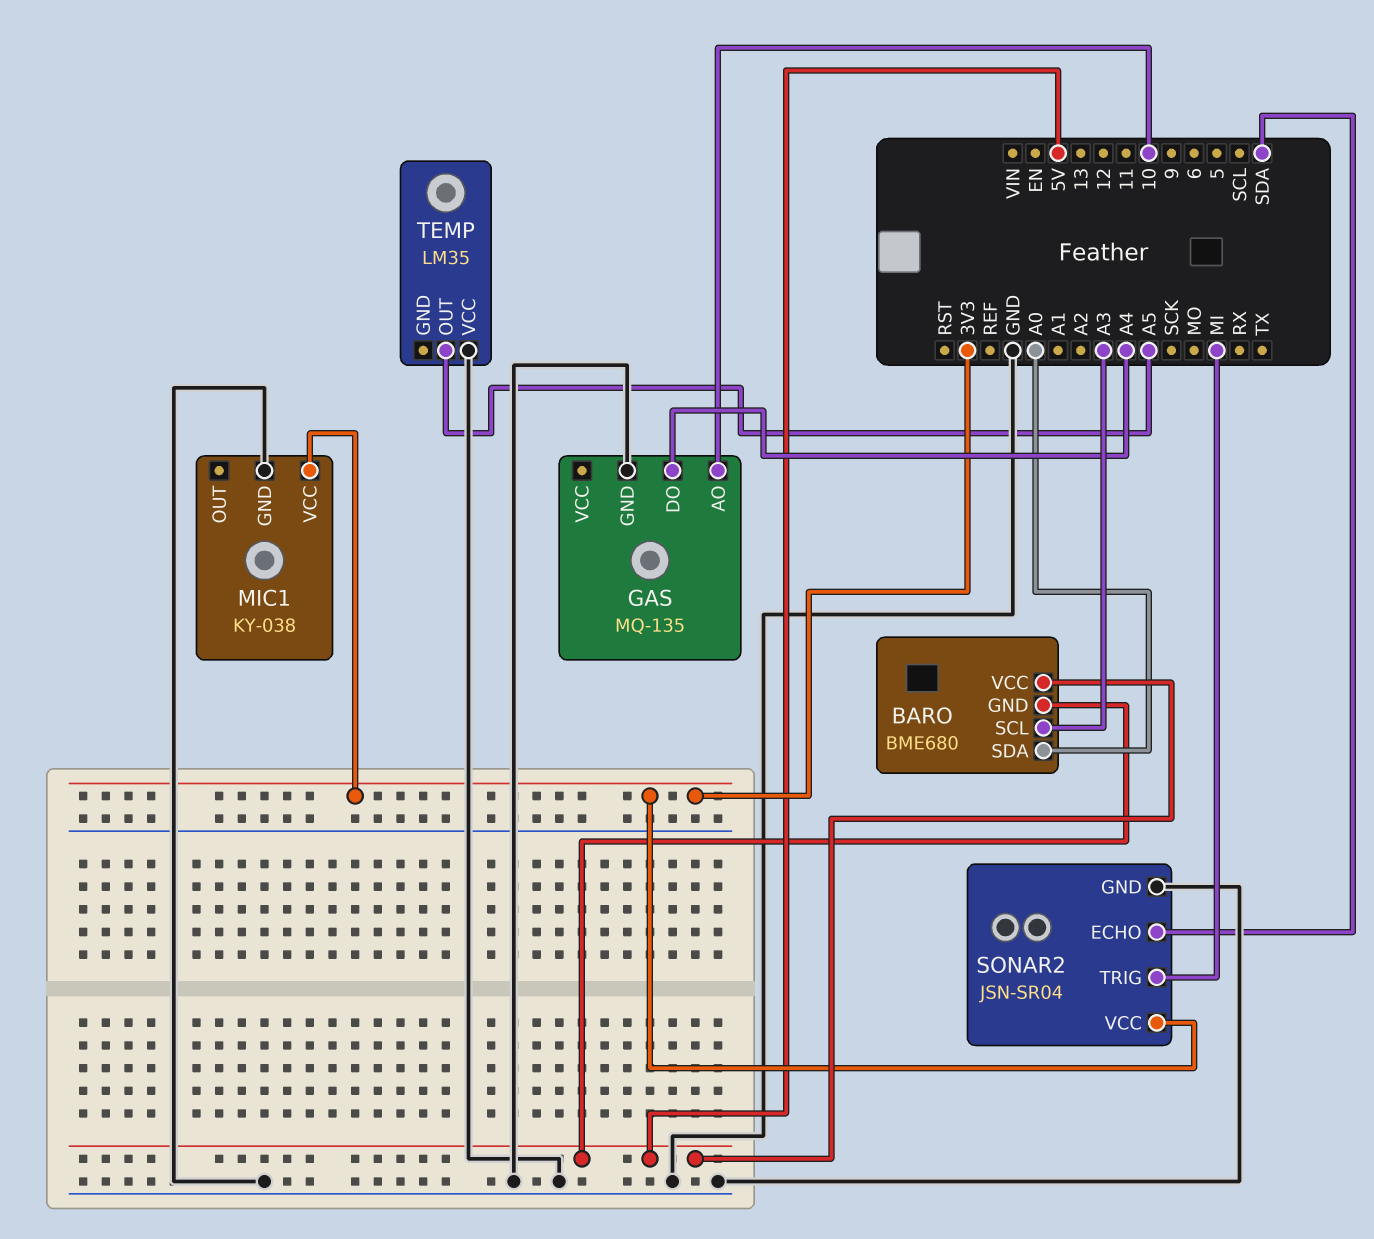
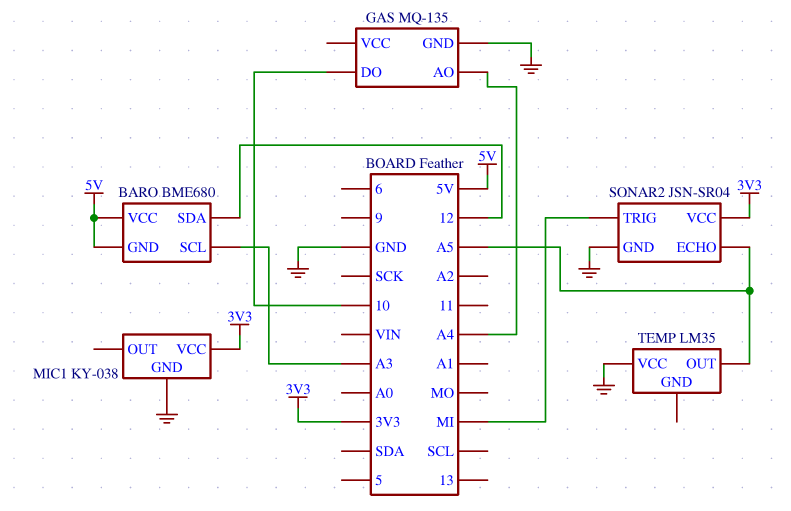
BARO pin SDA: A0 -> 12
GAS pin AO: 10 -> A4
GAS pin DO: A4 -> 10
SONAR2 pin ECHO: SDA -> A5

